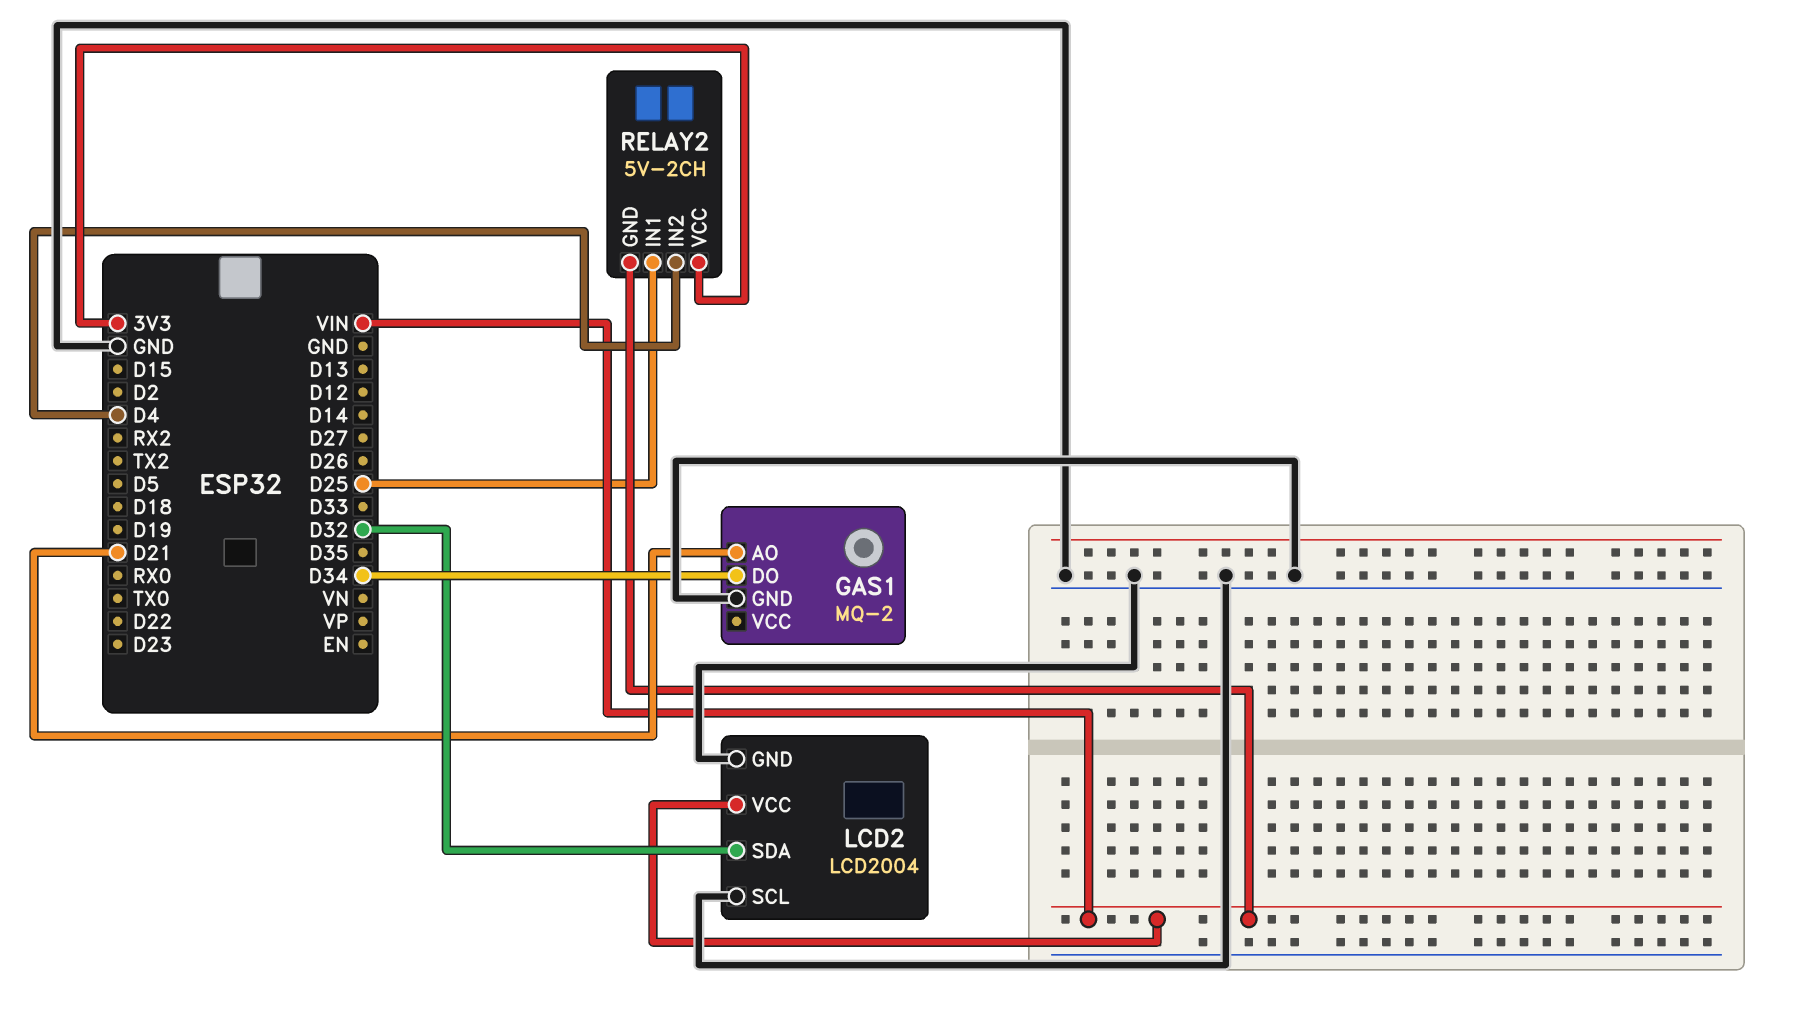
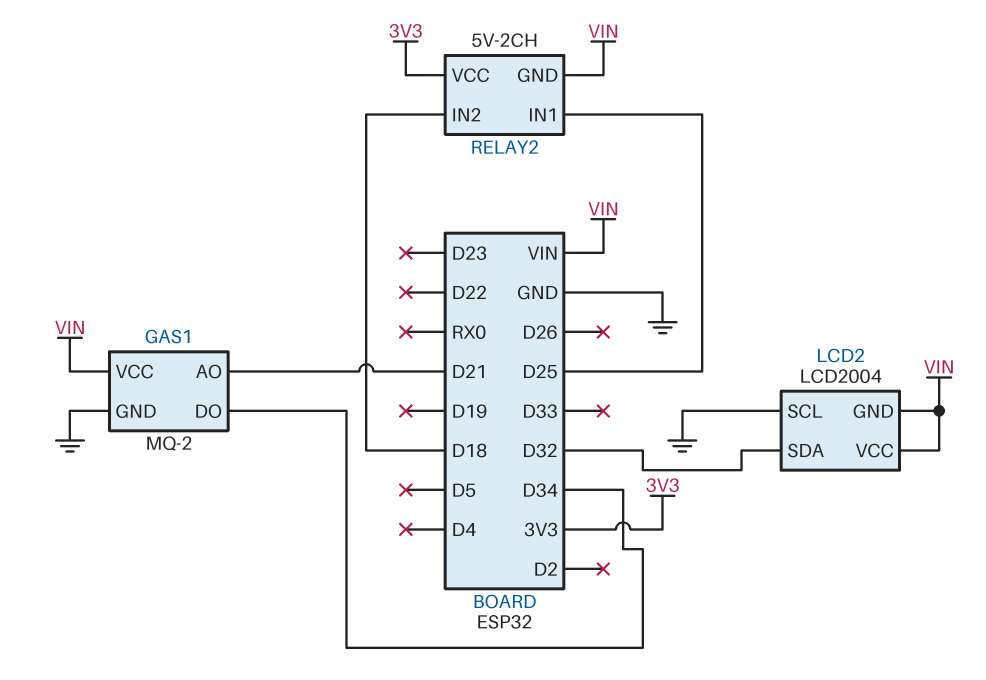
GAS1 pin VCC: none -> VIN
LCD2 pin GND: GND -> VIN
RELAY2 pin IN2: D4 -> D18

